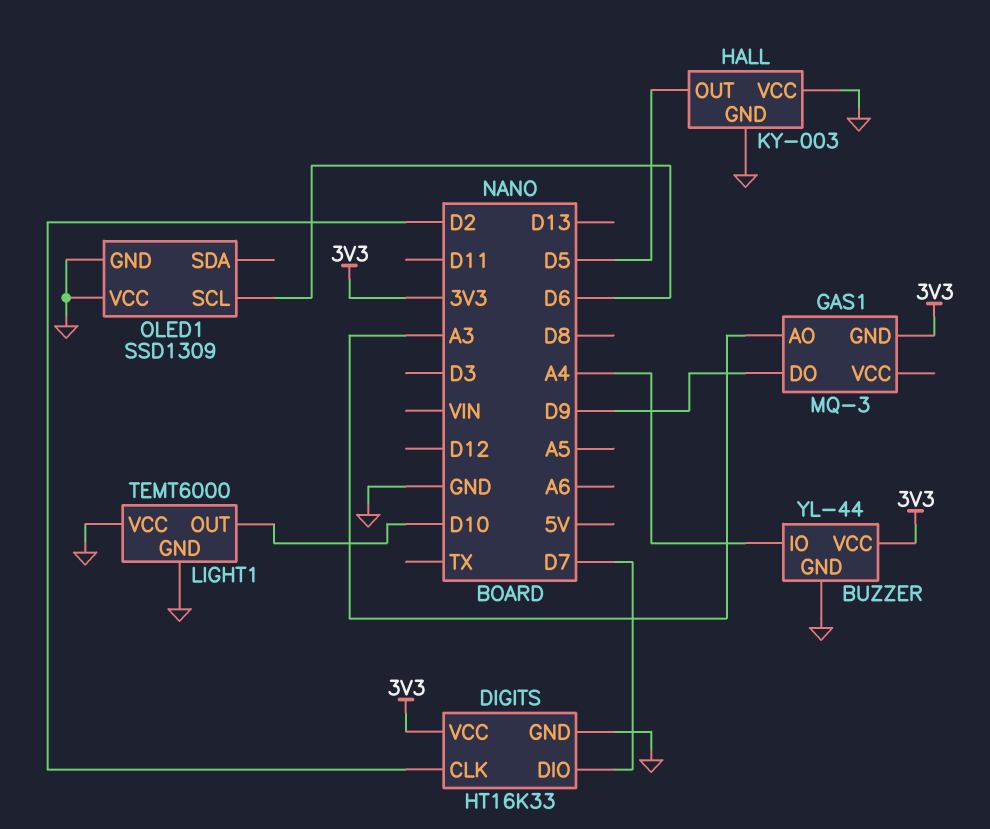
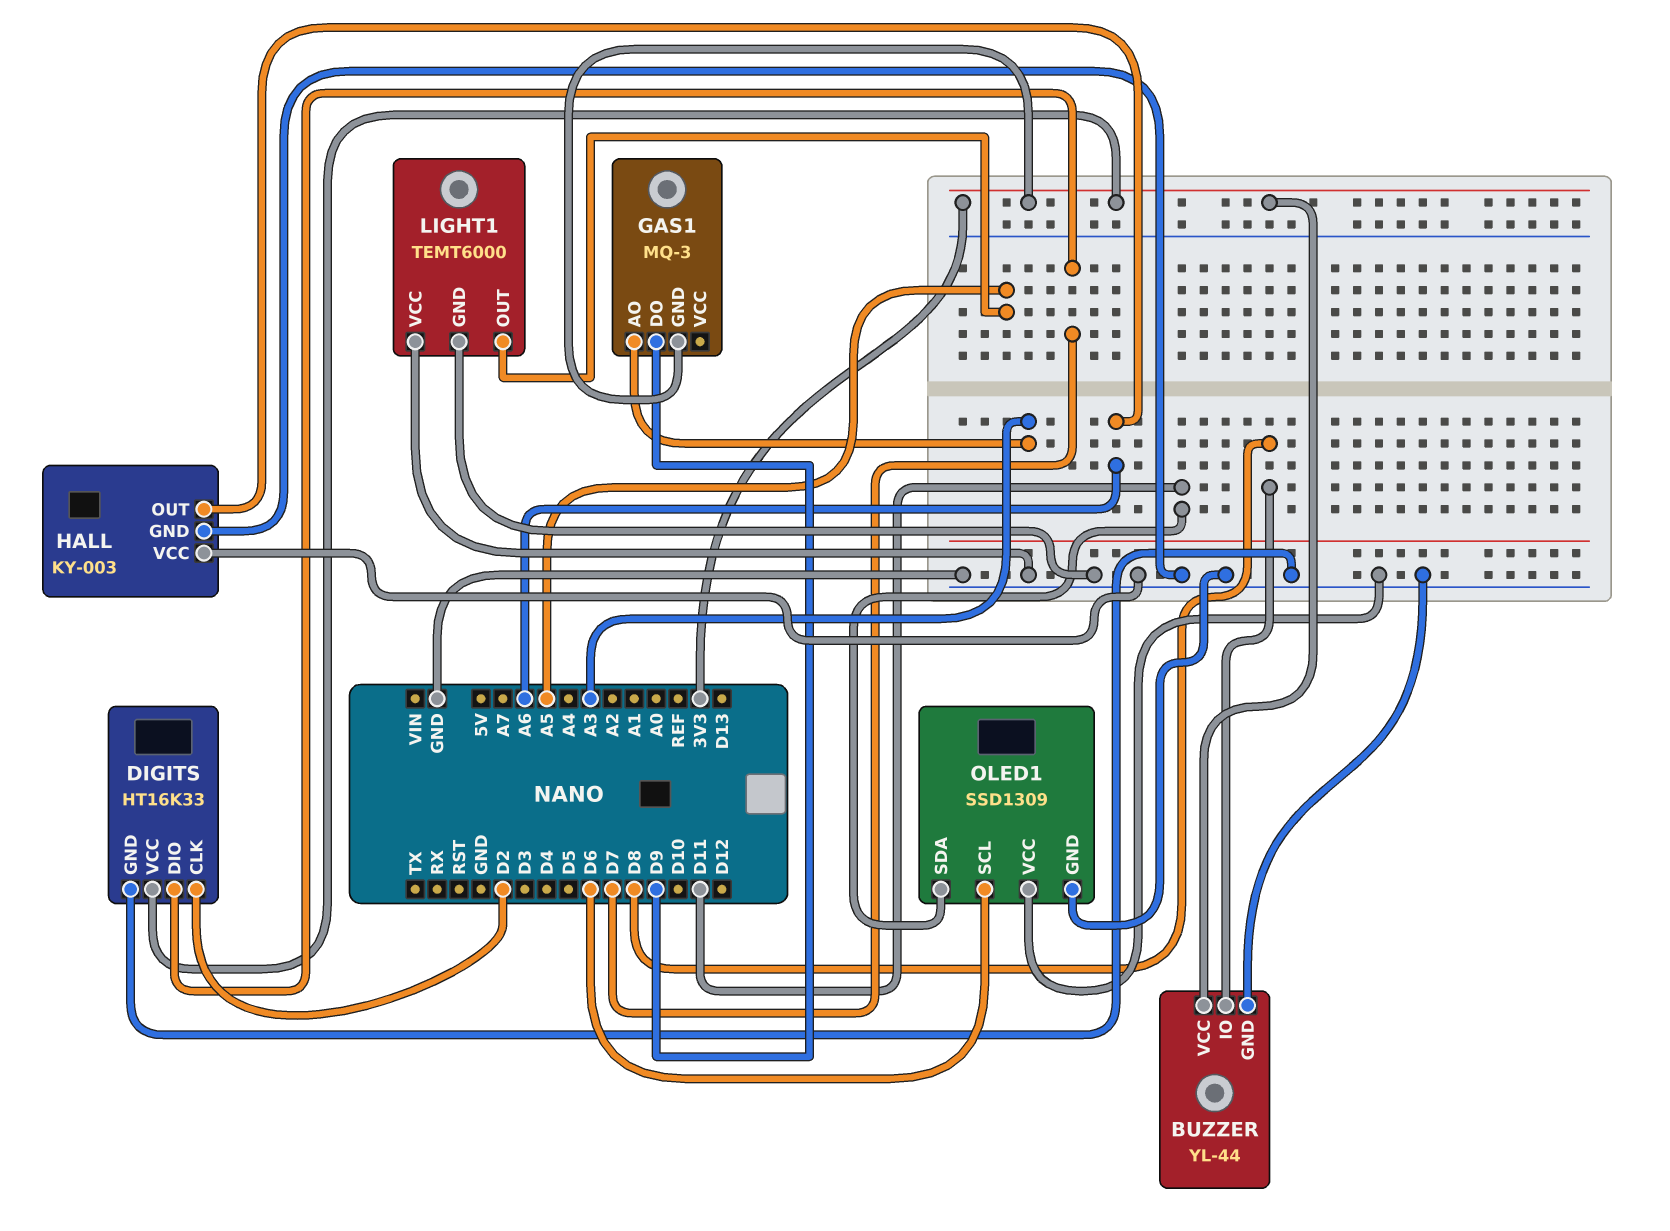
BUZZER pin IO: A4 -> D8
HALL pin OUT: D5 -> A6
LIGHT1 pin OUT: D10 -> A5
OLED1 pin SDA: none -> D11

